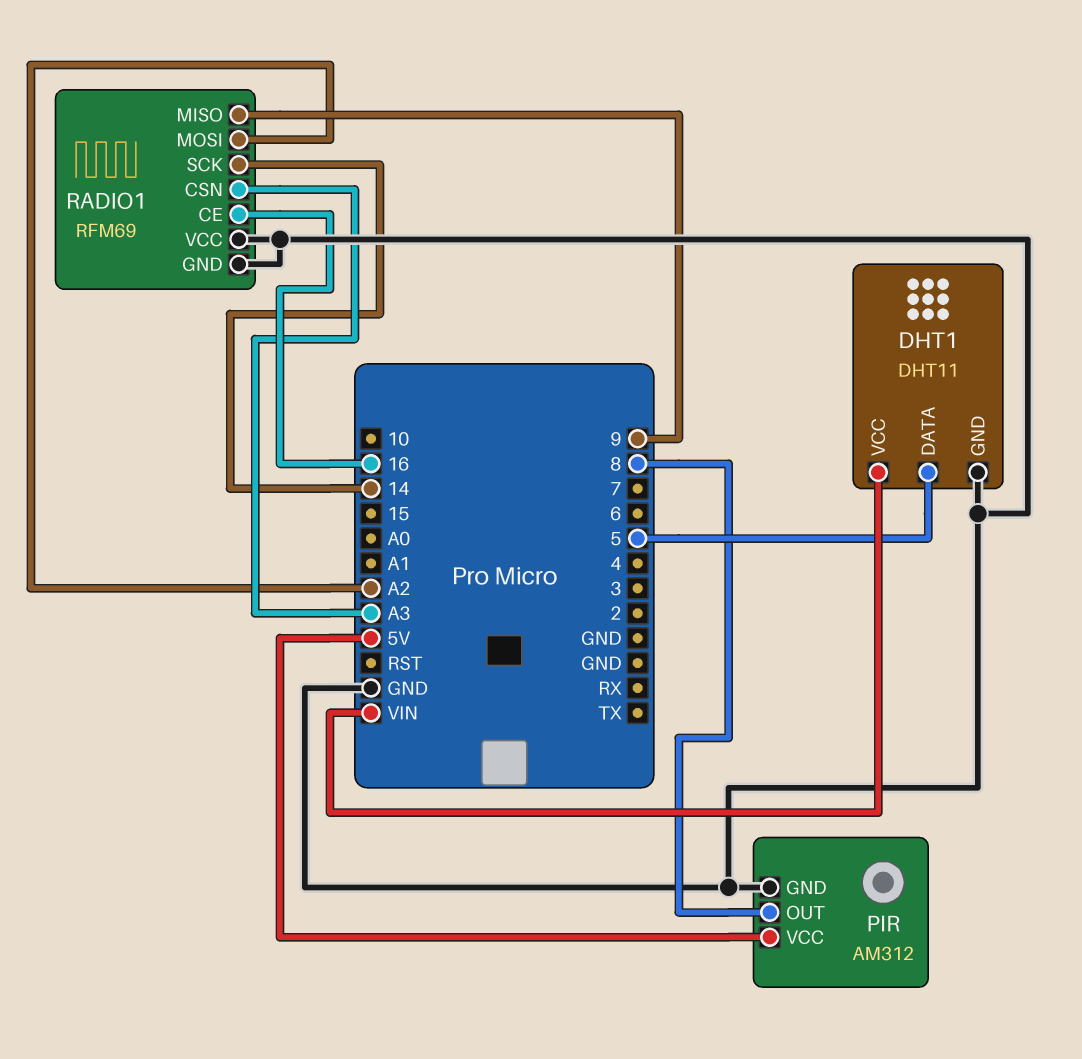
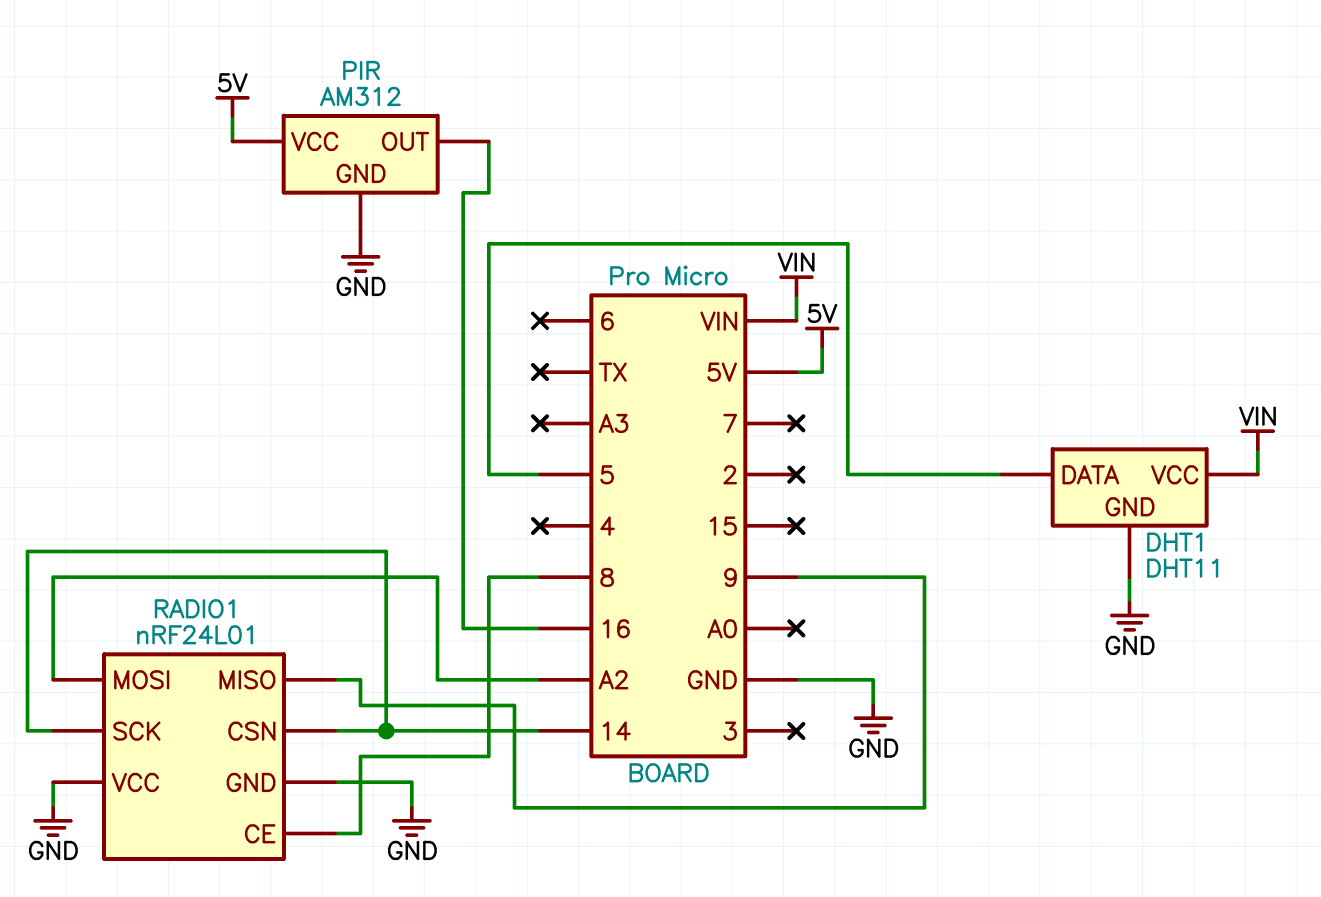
PIR pin OUT: 8 -> 16
RADIO1: RFM69 -> nRF24L01
RADIO1 pin CE: 16 -> 8
RADIO1 pin CSN: A3 -> 14

